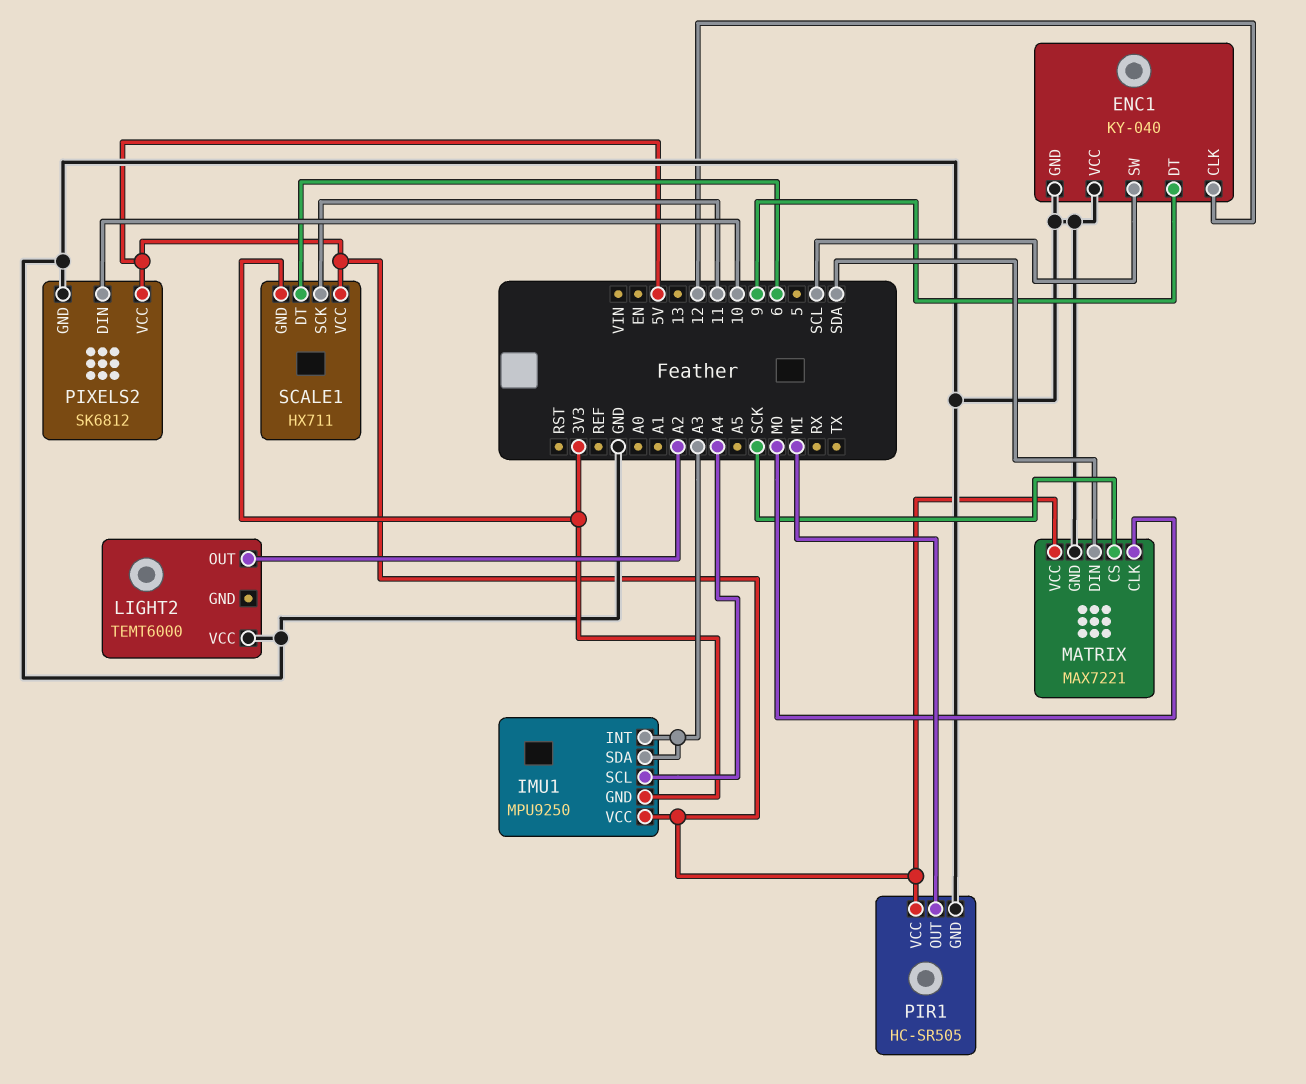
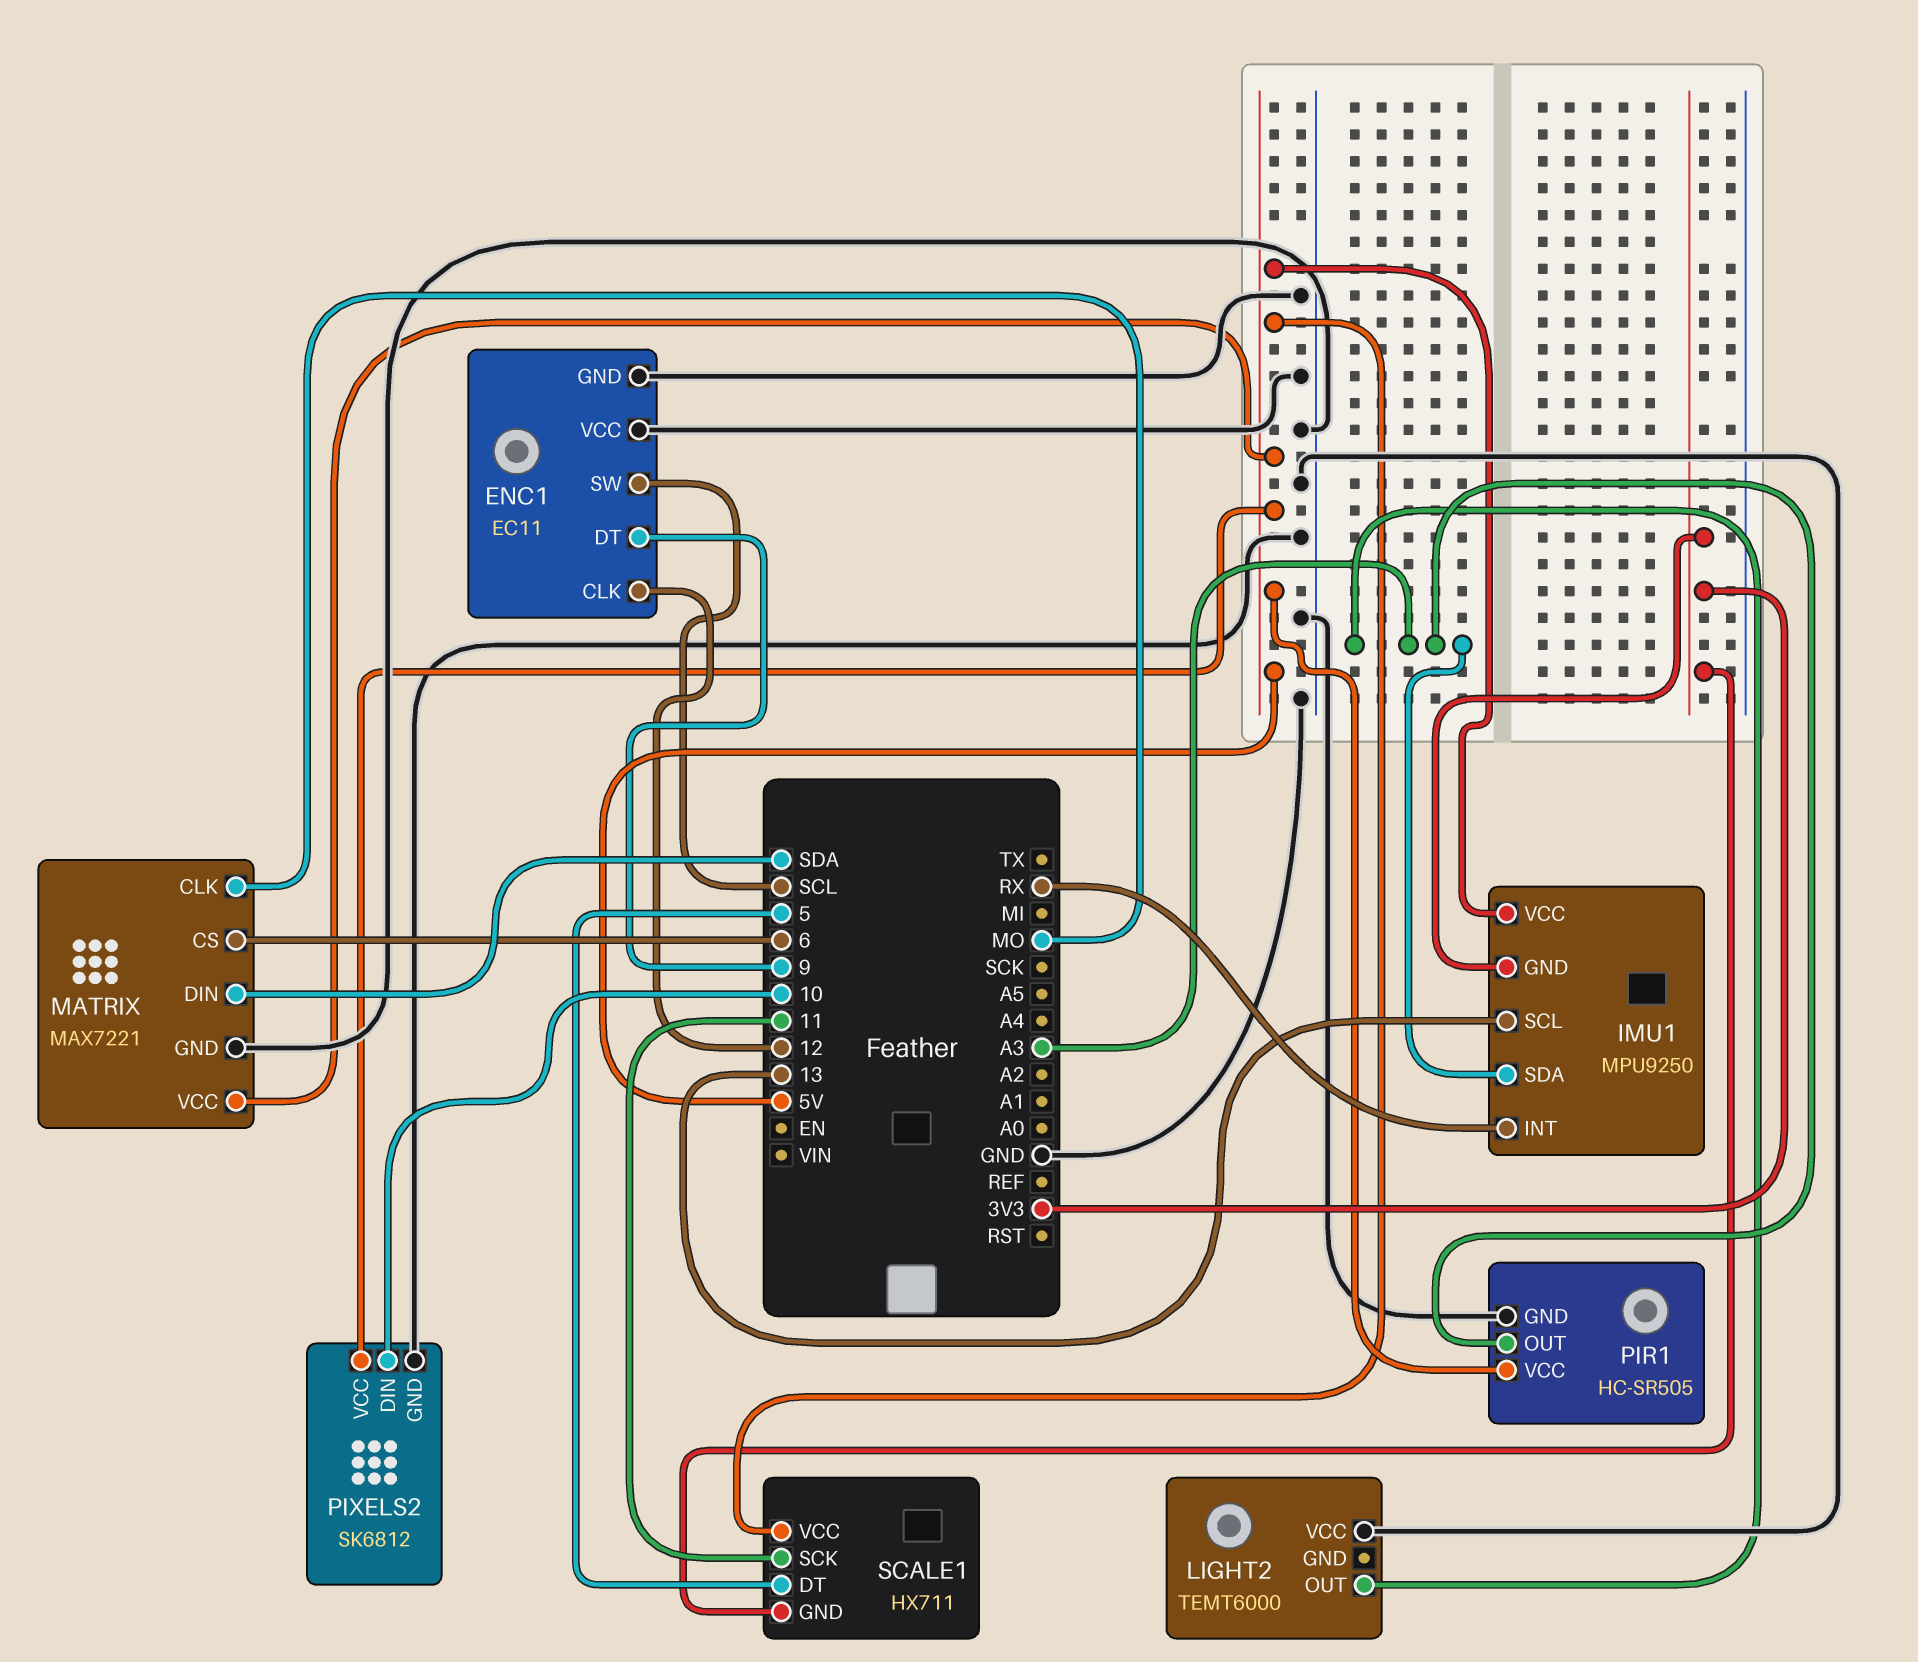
ENC1: KY-040 -> EC11
IMU1 pin INT: A3 -> RX
IMU1 pin SCL: A4 -> 13
LIGHT2 pin OUT: A2 -> A3
MATRIX pin CS: SCK -> 6
PIR1 pin OUT: MI -> A3
SCALE1 pin DT: 6 -> 5

